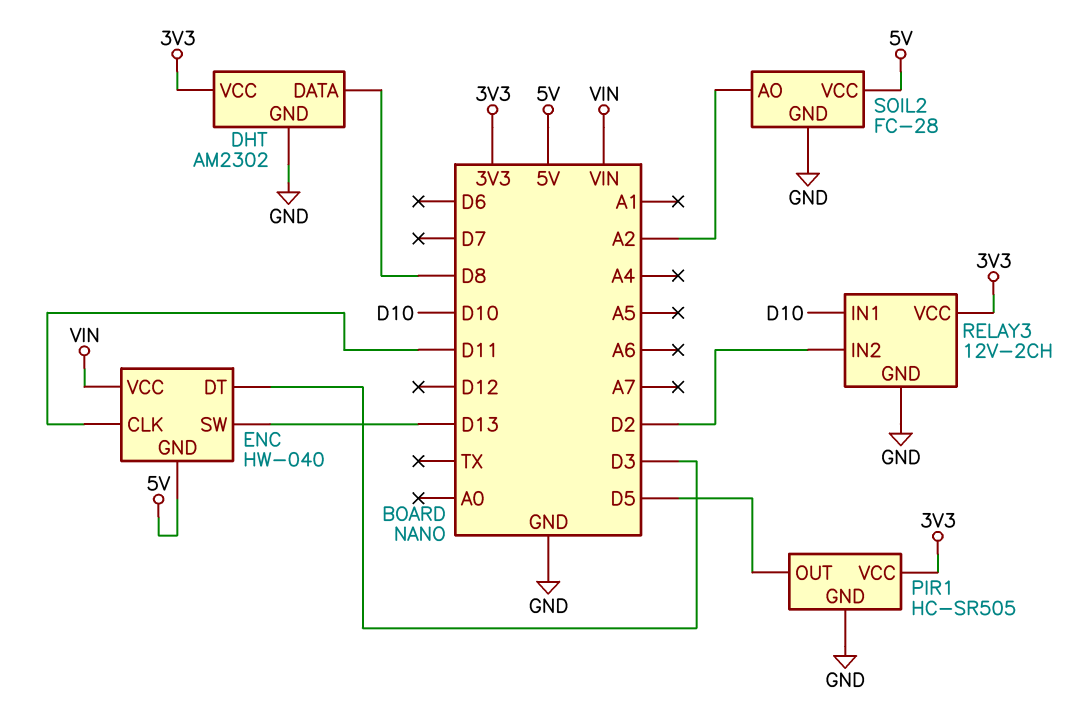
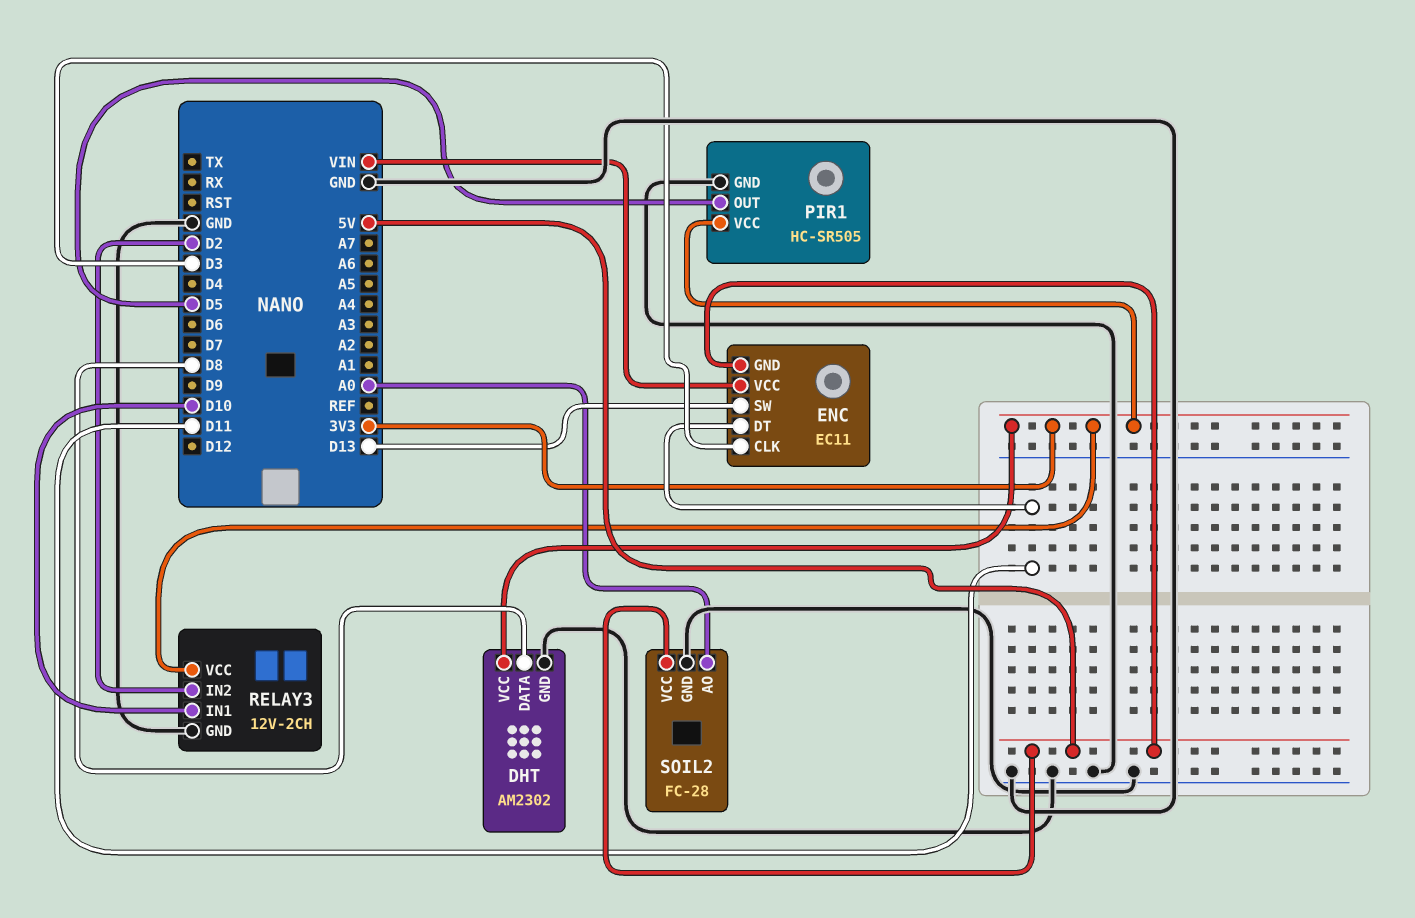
ENC: HW-040 -> EC11
ENC pin CLK: D11 -> D3
ENC pin DT: D3 -> D11
SOIL2 pin AO: A2 -> A0

